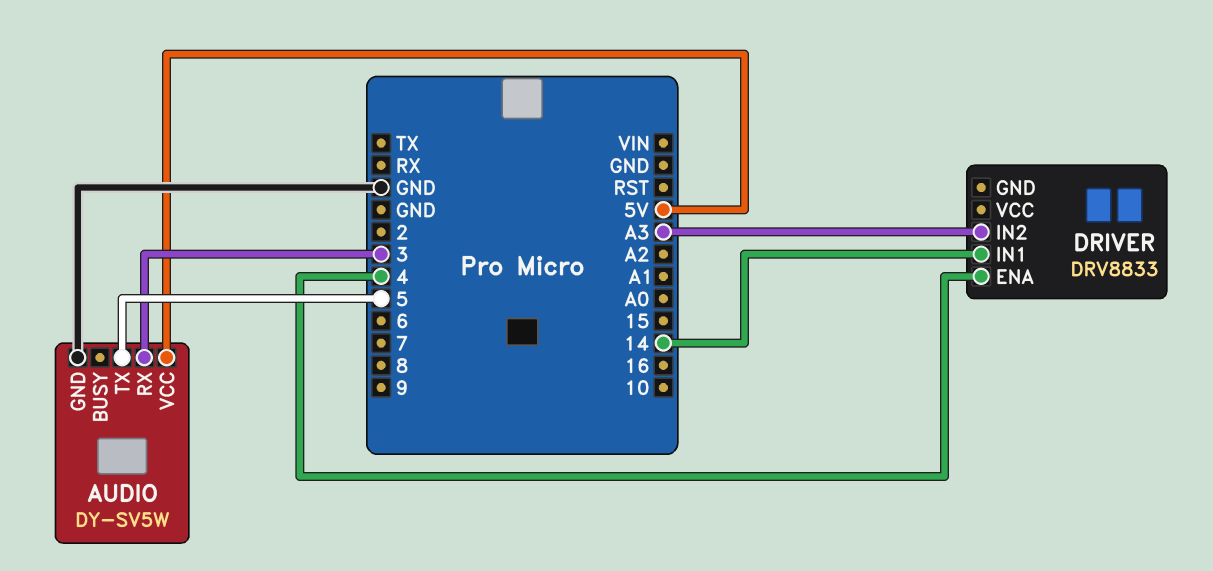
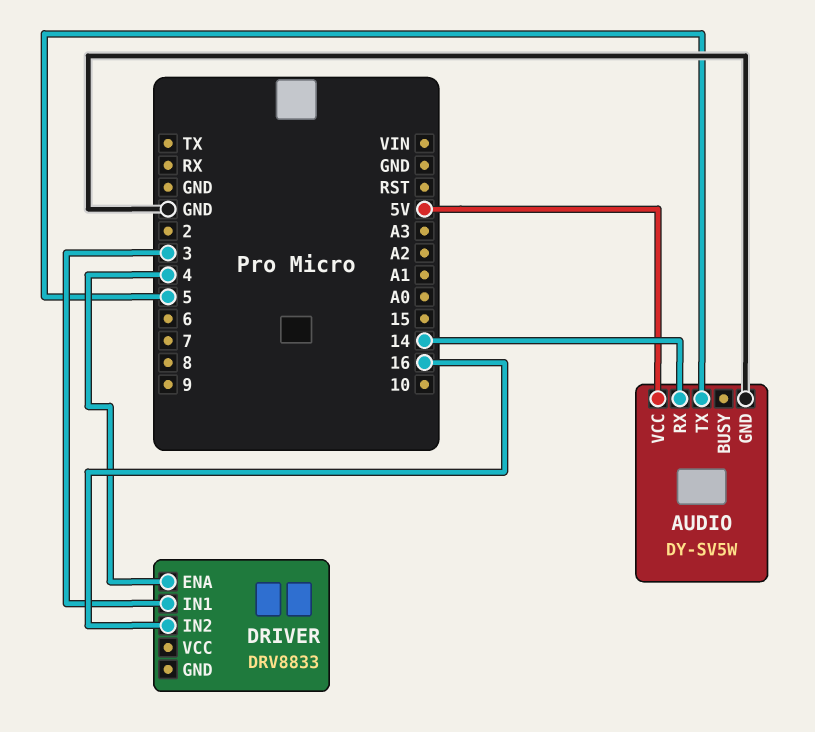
AUDIO pin RX: 3 -> 14
DRIVER pin IN1: 14 -> 3
DRIVER pin IN2: A3 -> 16

